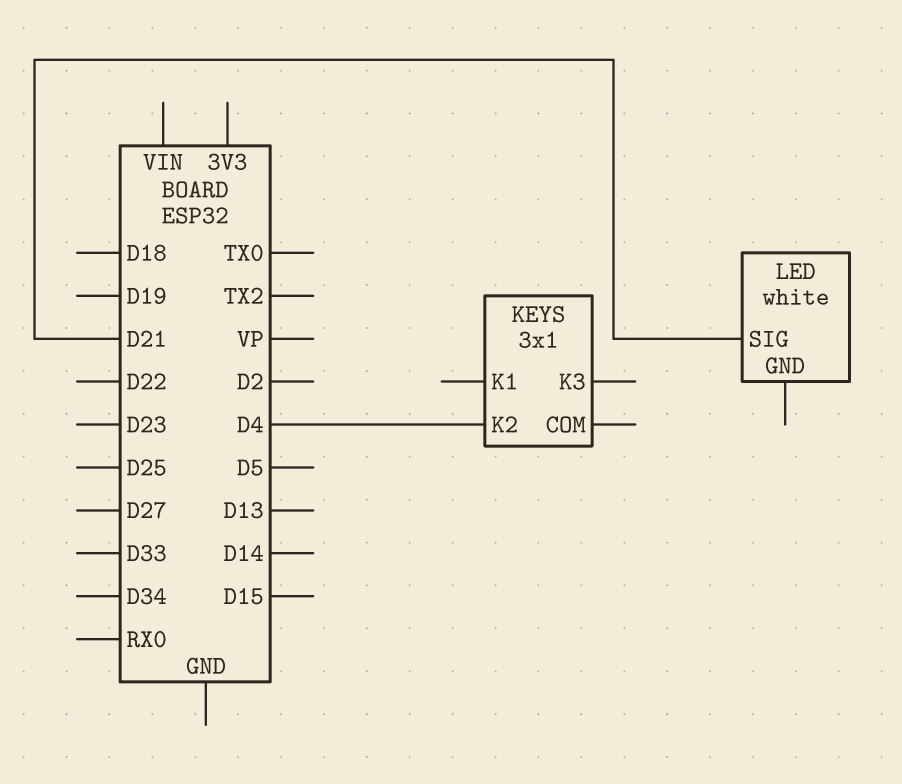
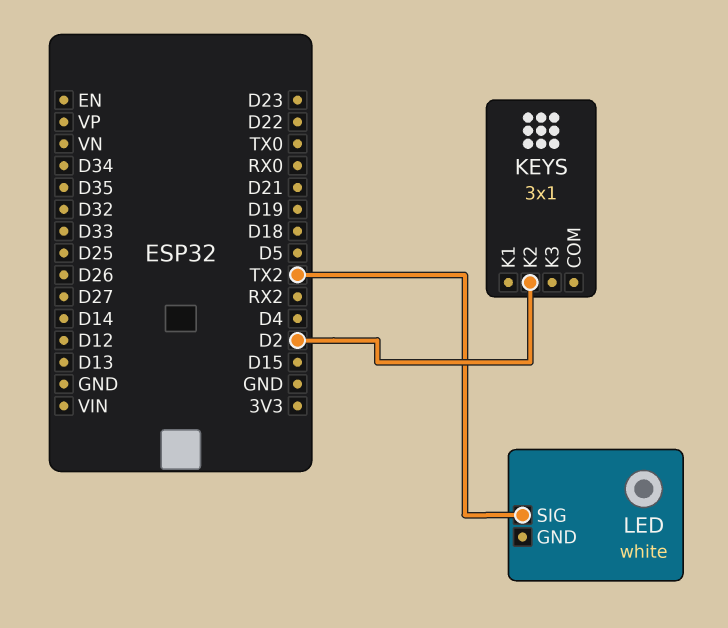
KEYS pin K2: D4 -> D2
LED pin SIG: D21 -> TX2

